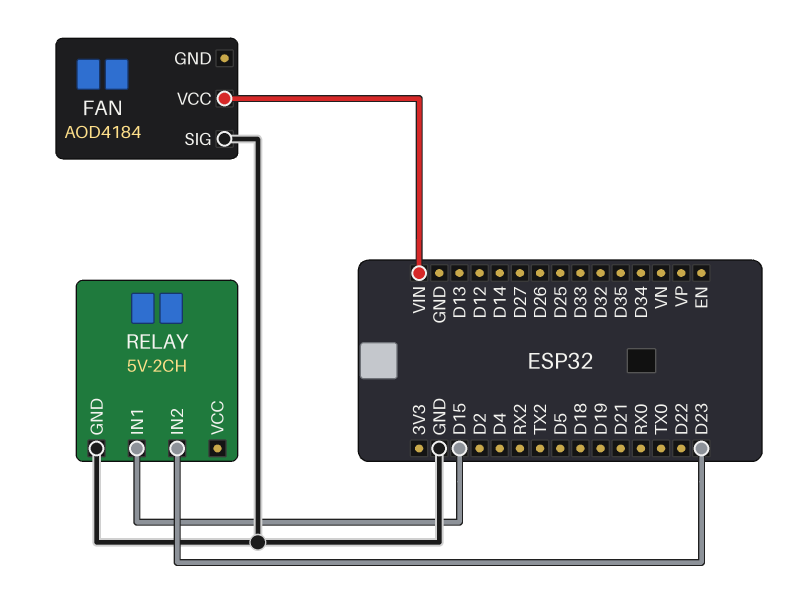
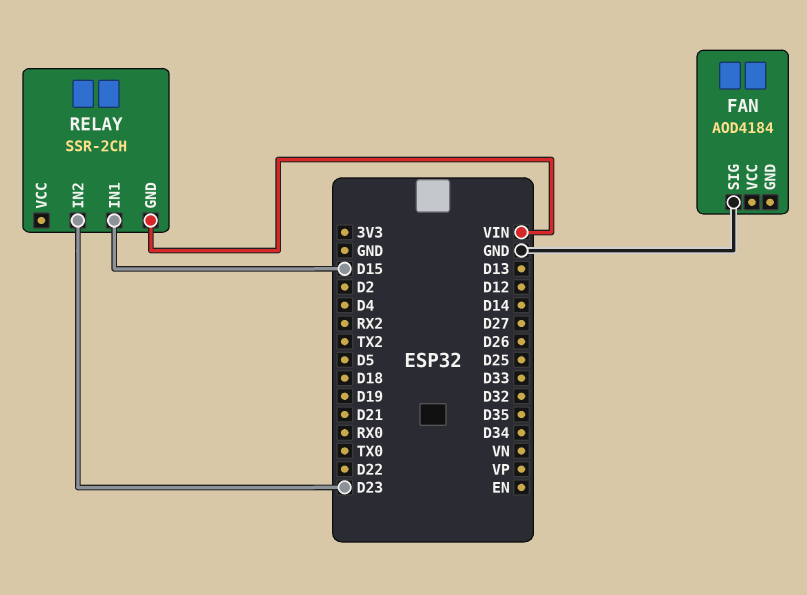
FAN pin VCC: VIN -> none
RELAY: 5V-2CH -> SSR-2CH
RELAY pin GND: GND -> VIN

